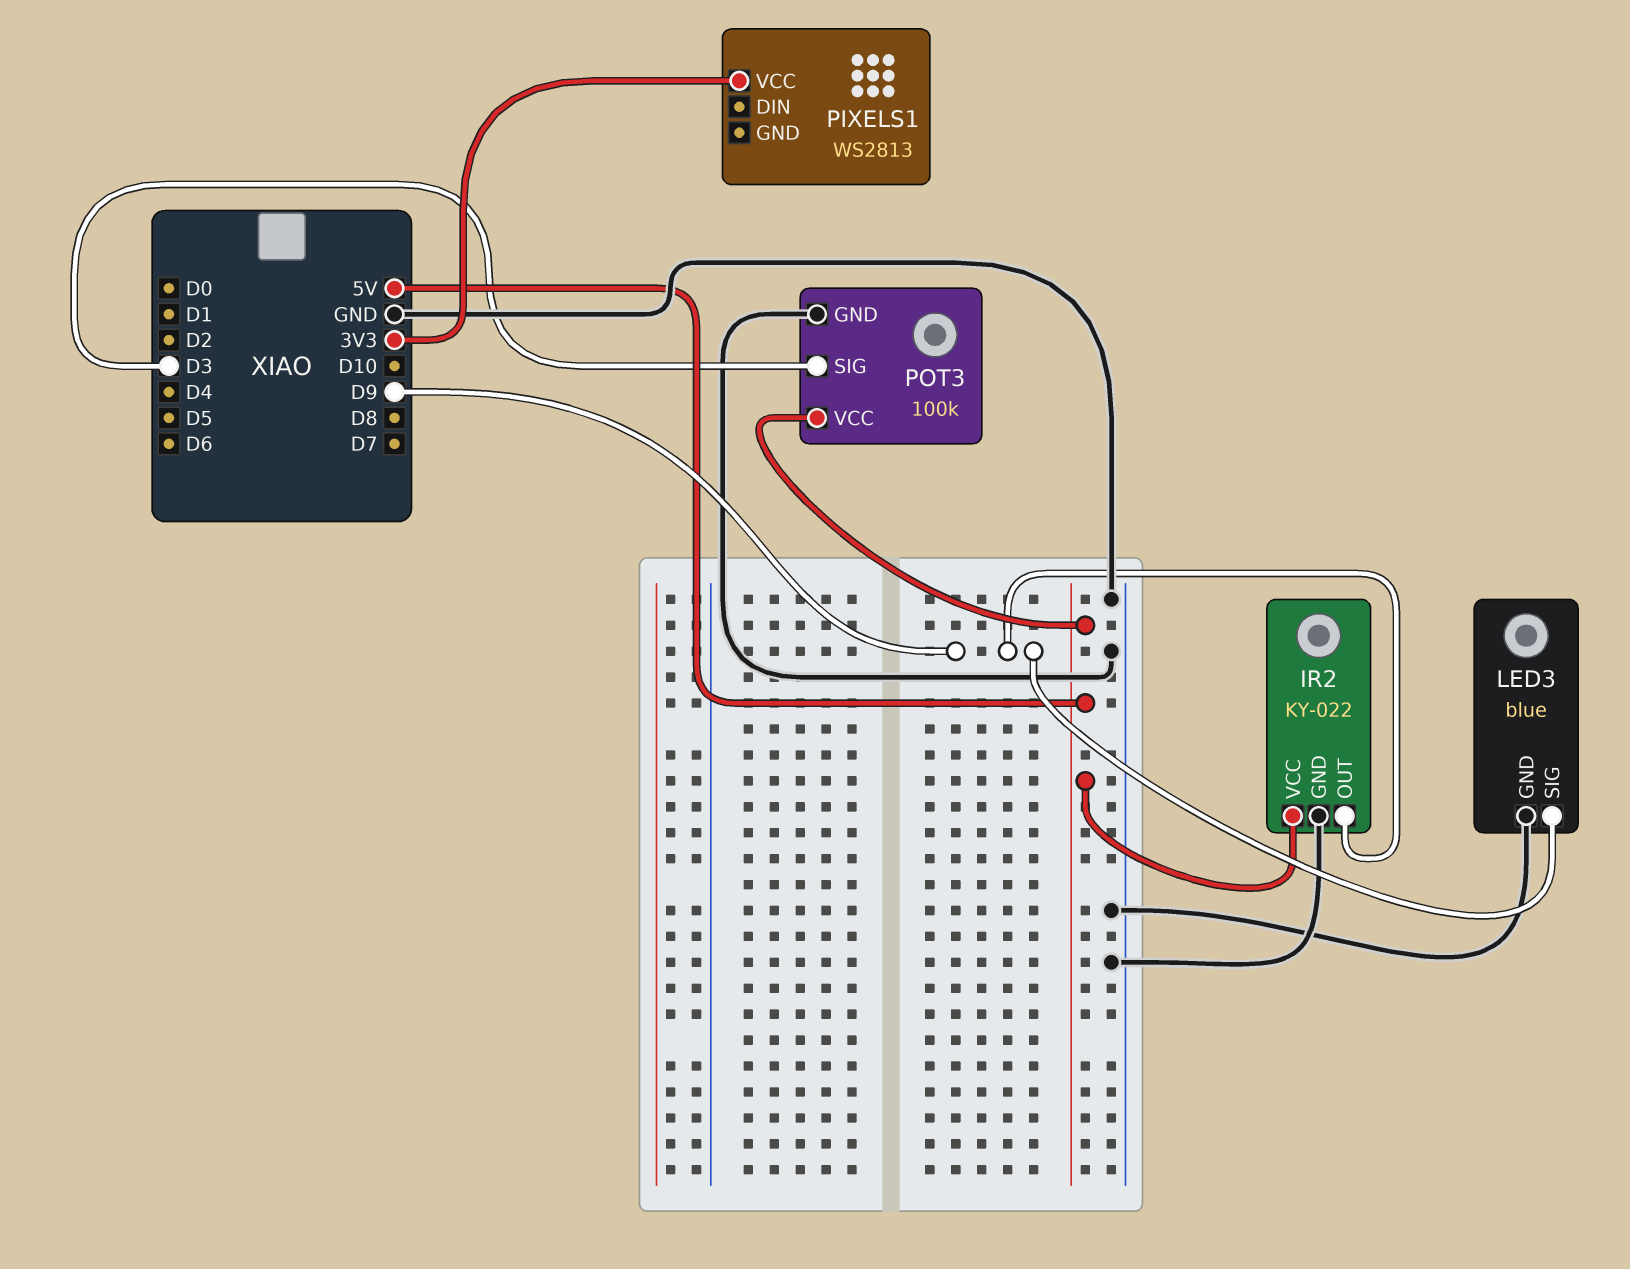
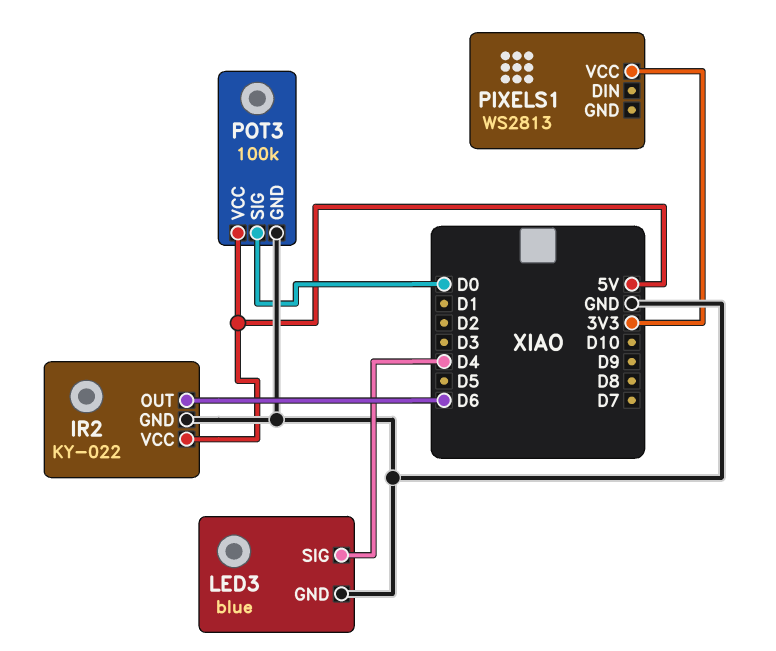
IR2 pin OUT: D9 -> D6
LED3 pin SIG: D9 -> D4
POT3 pin SIG: D3 -> D0

